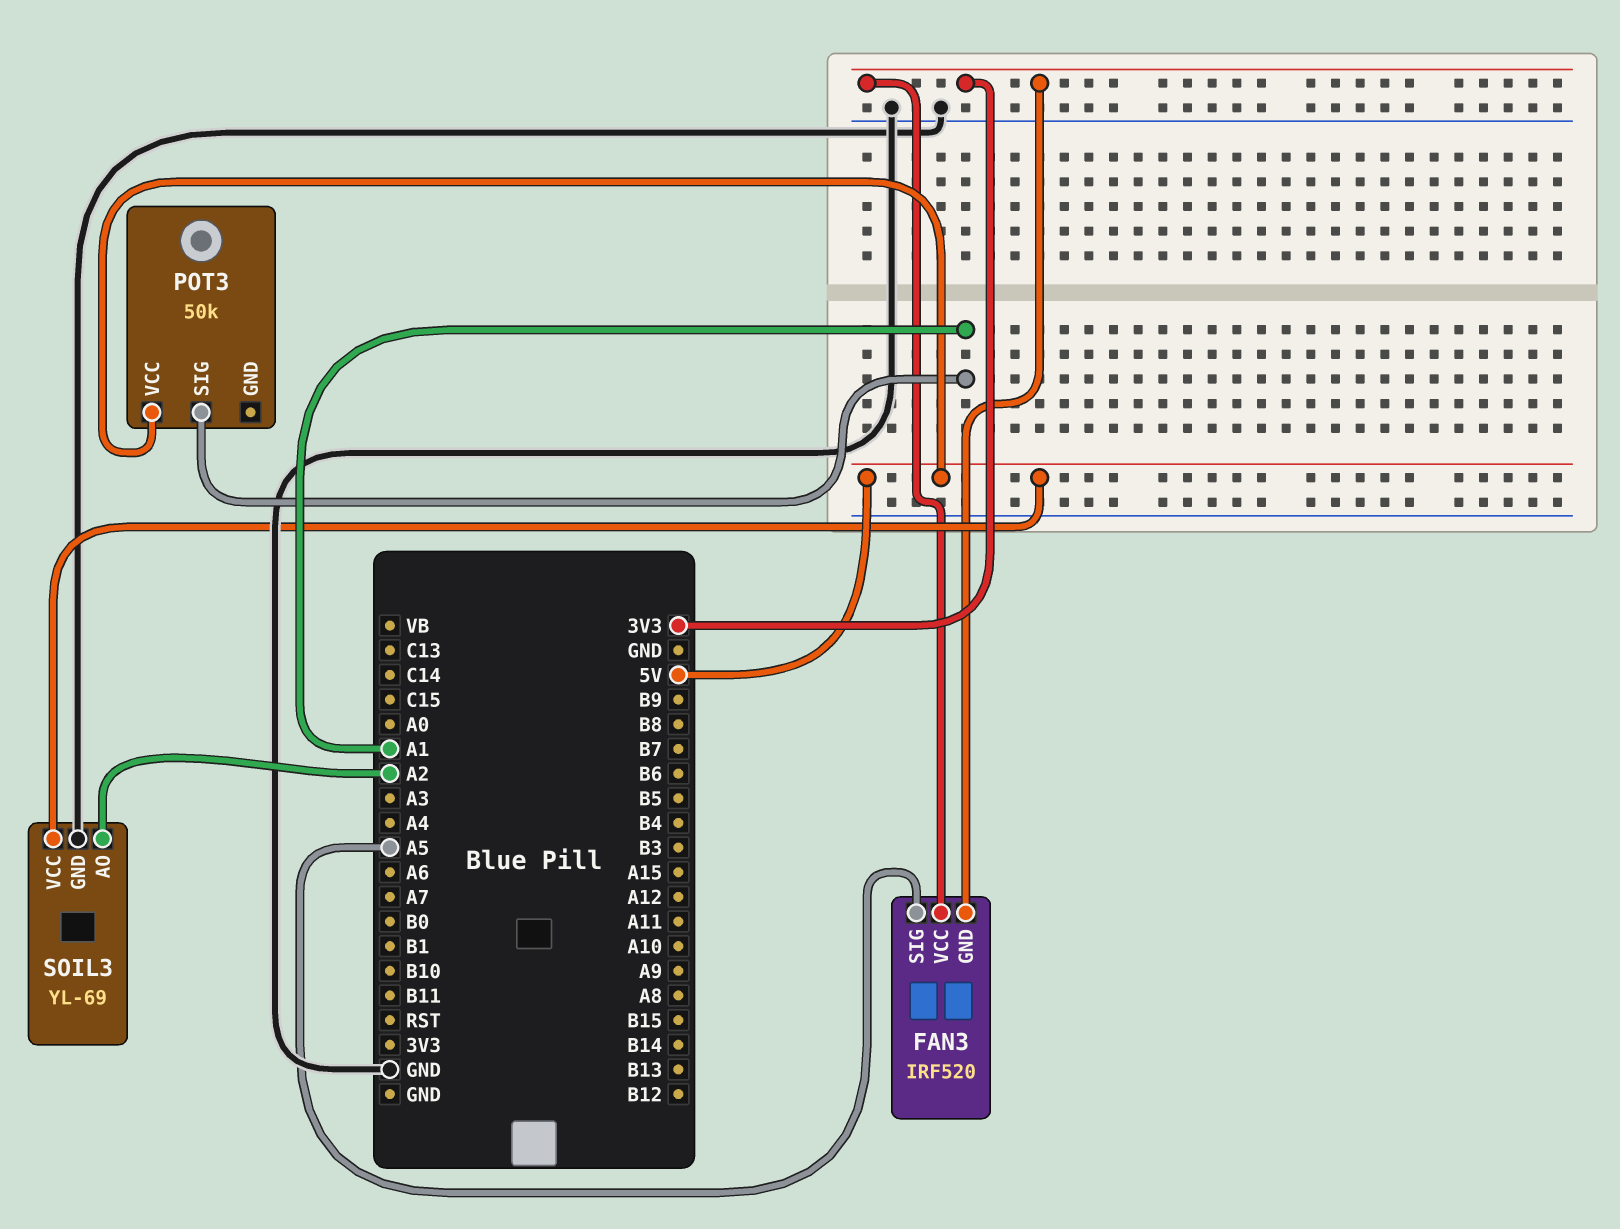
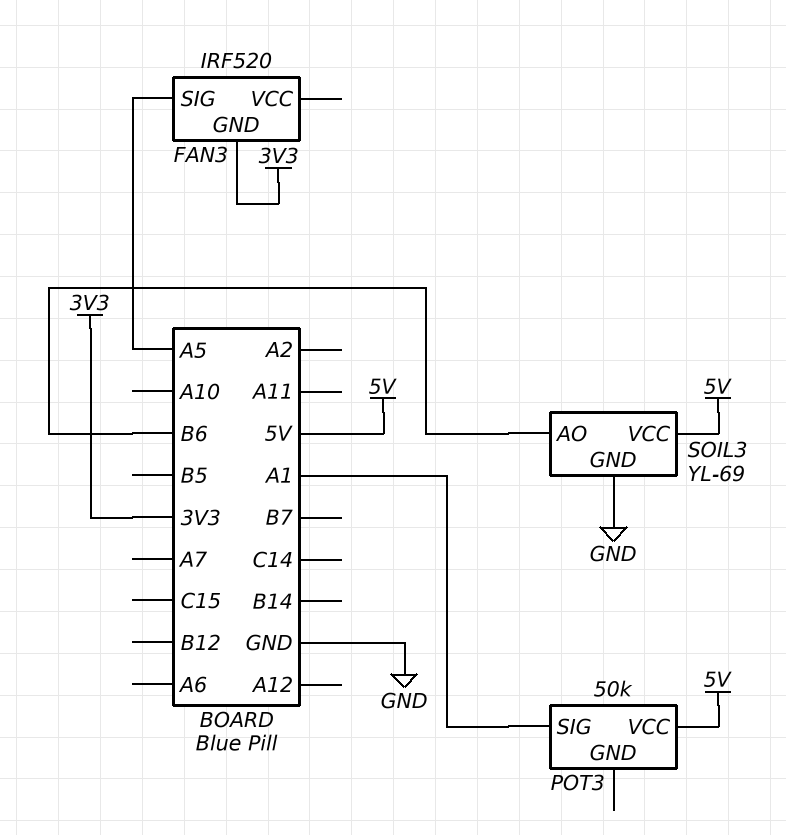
FAN3 pin VCC: 3V3 -> none
SOIL3 pin AO: A2 -> B6

